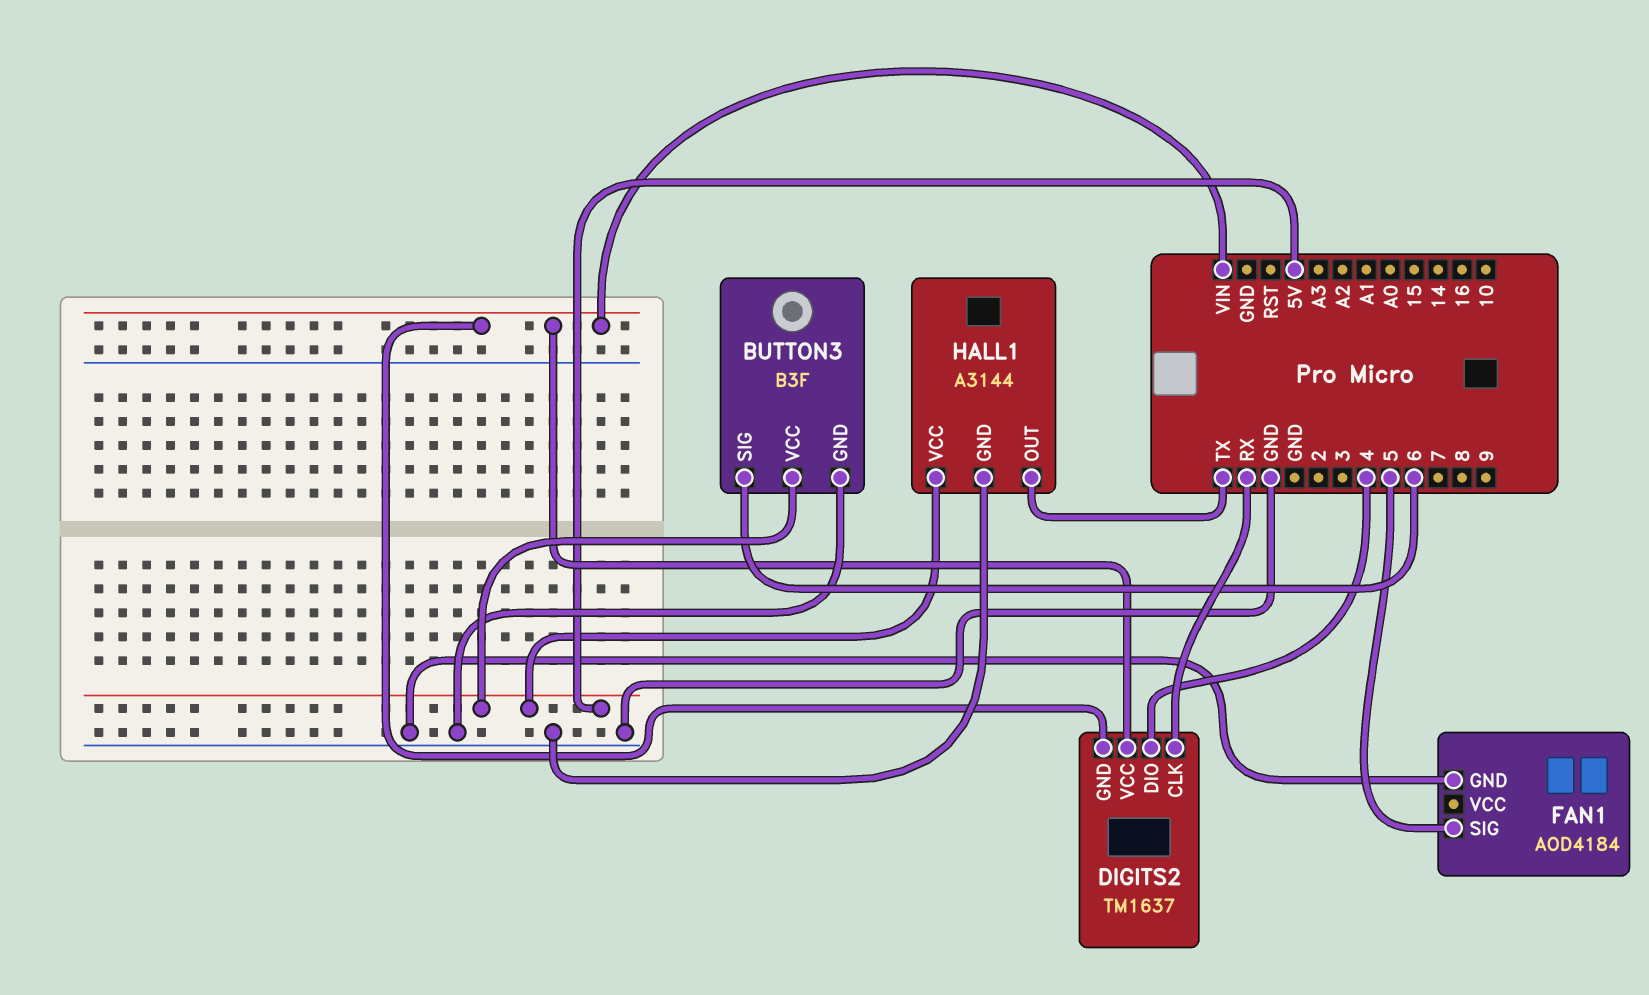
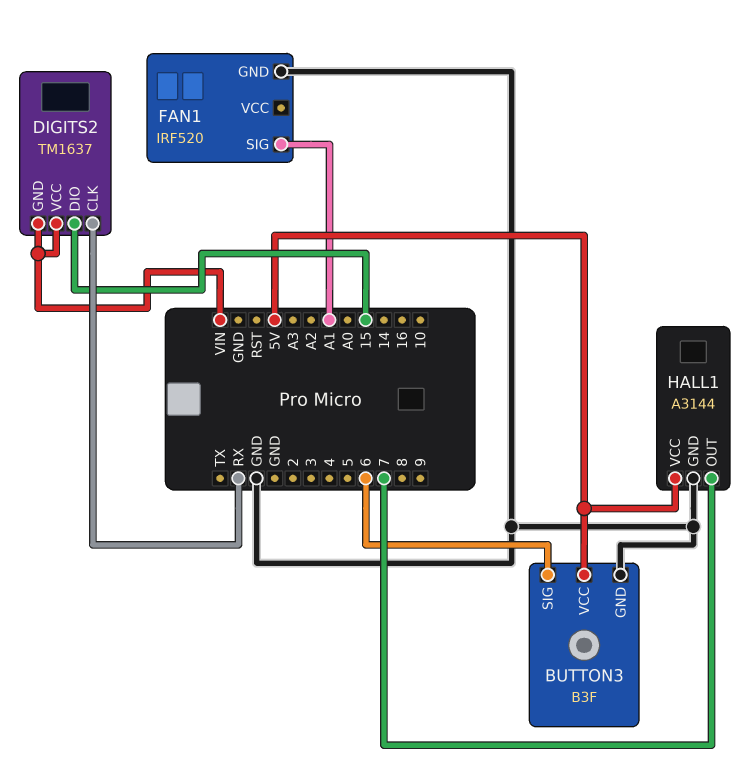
DIGITS2 pin DIO: 4 -> 15
FAN1: AOD4184 -> IRF520
FAN1 pin SIG: 5 -> A1
HALL1 pin OUT: TX -> 7

